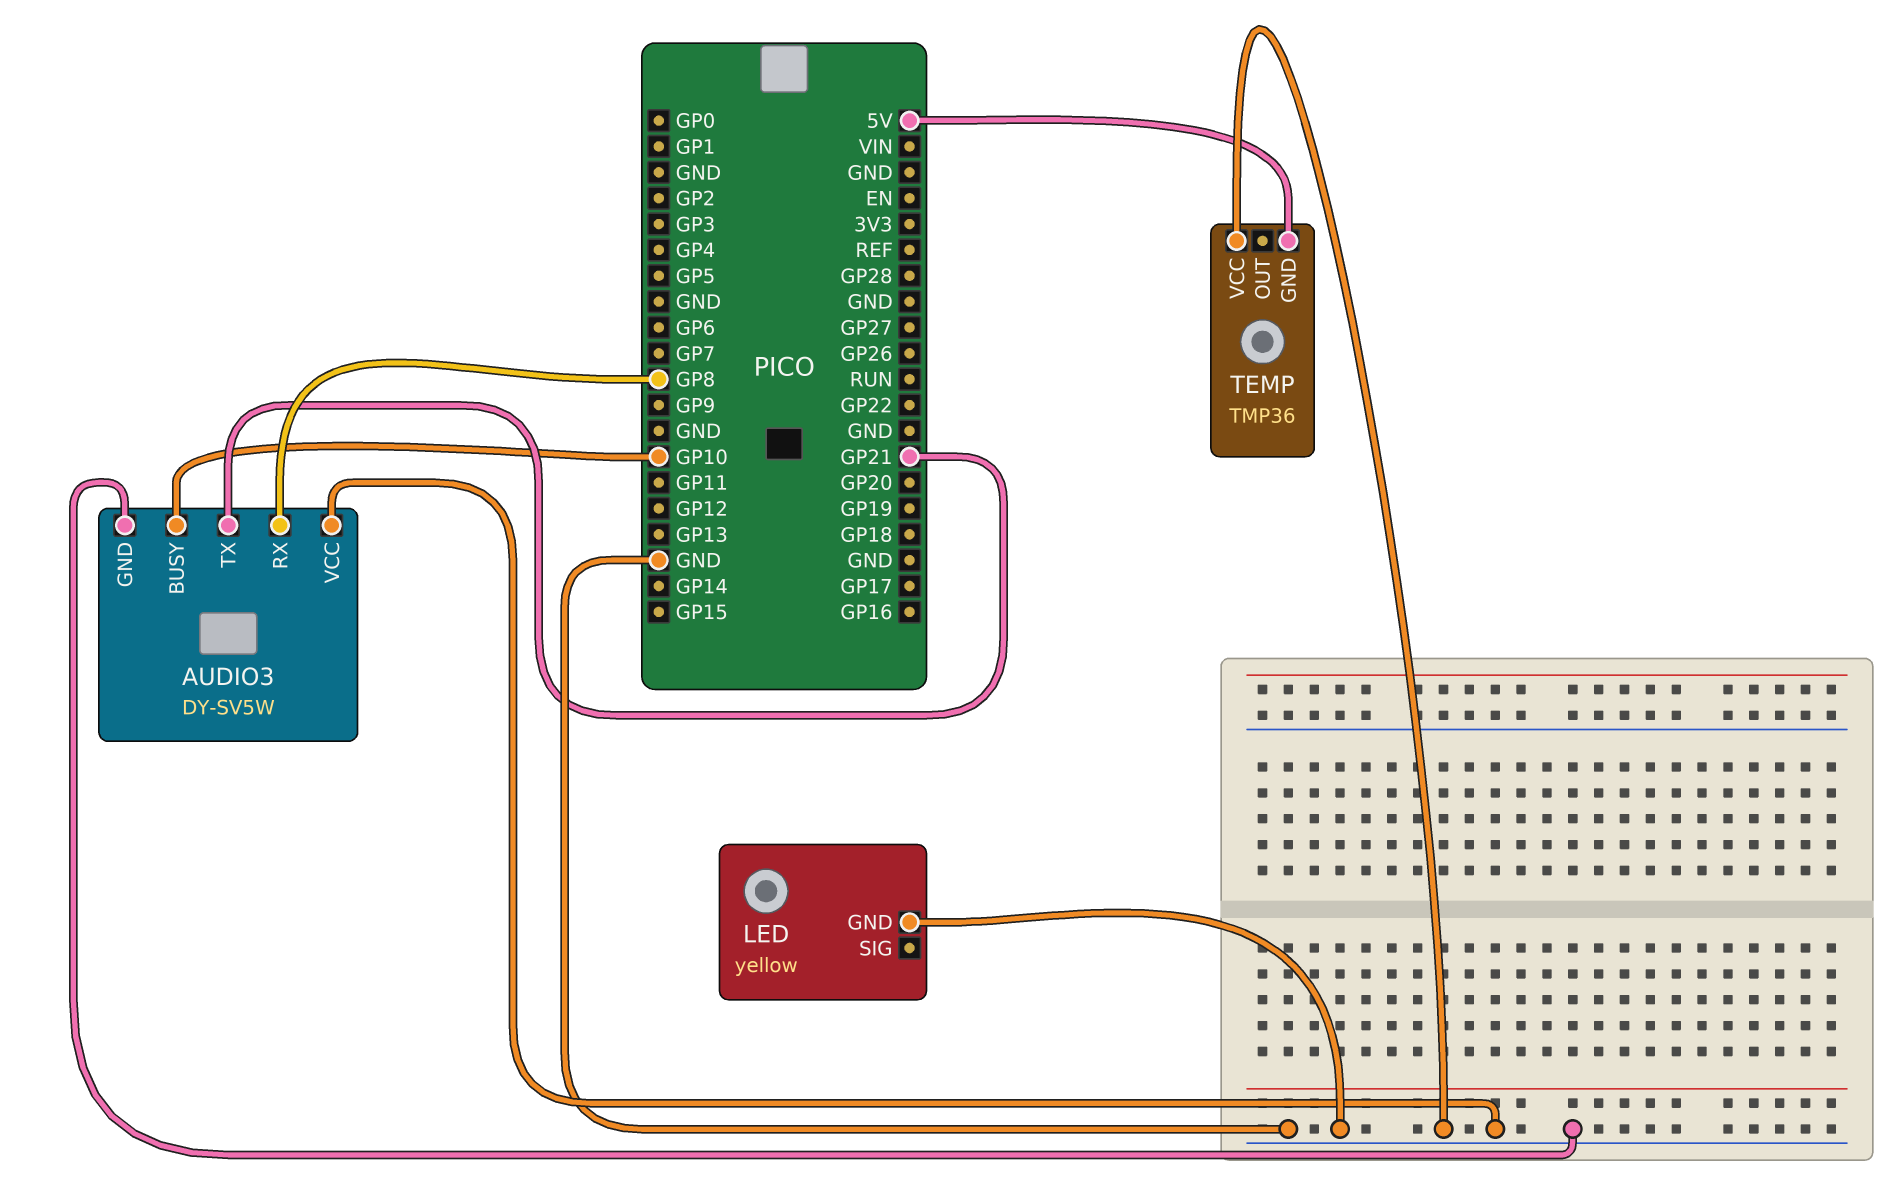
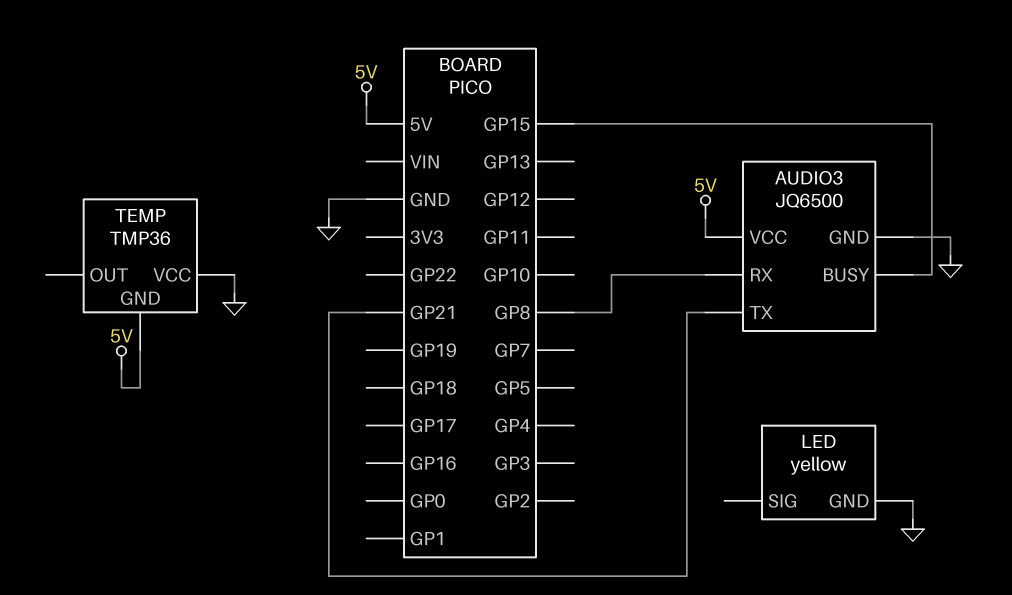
AUDIO3: DY-SV5W -> JQ6500
AUDIO3 pin BUSY: GP10 -> GP15
AUDIO3 pin VCC: GND -> 5V

